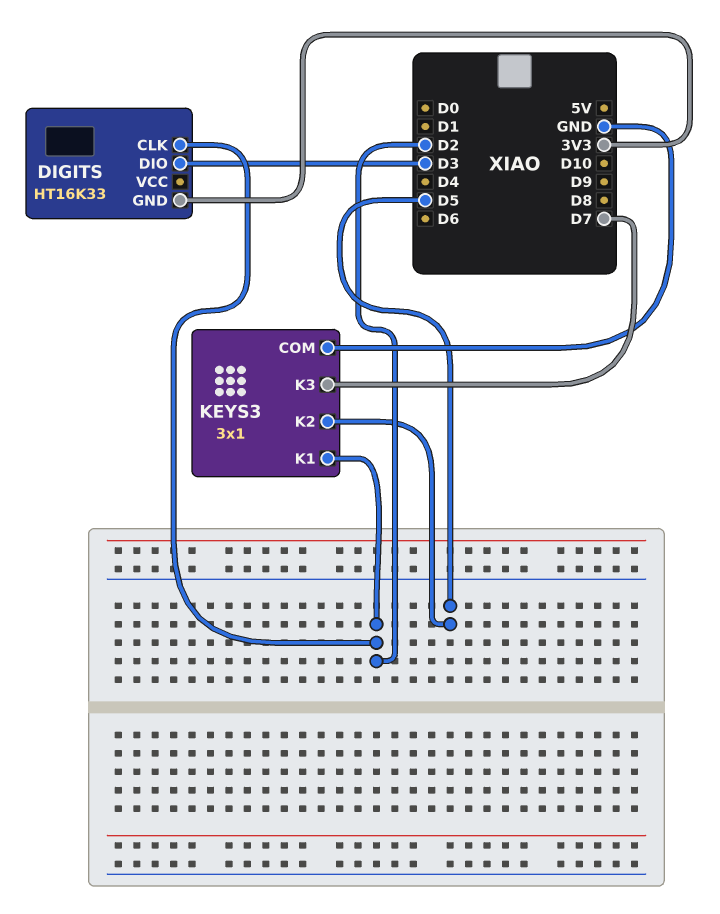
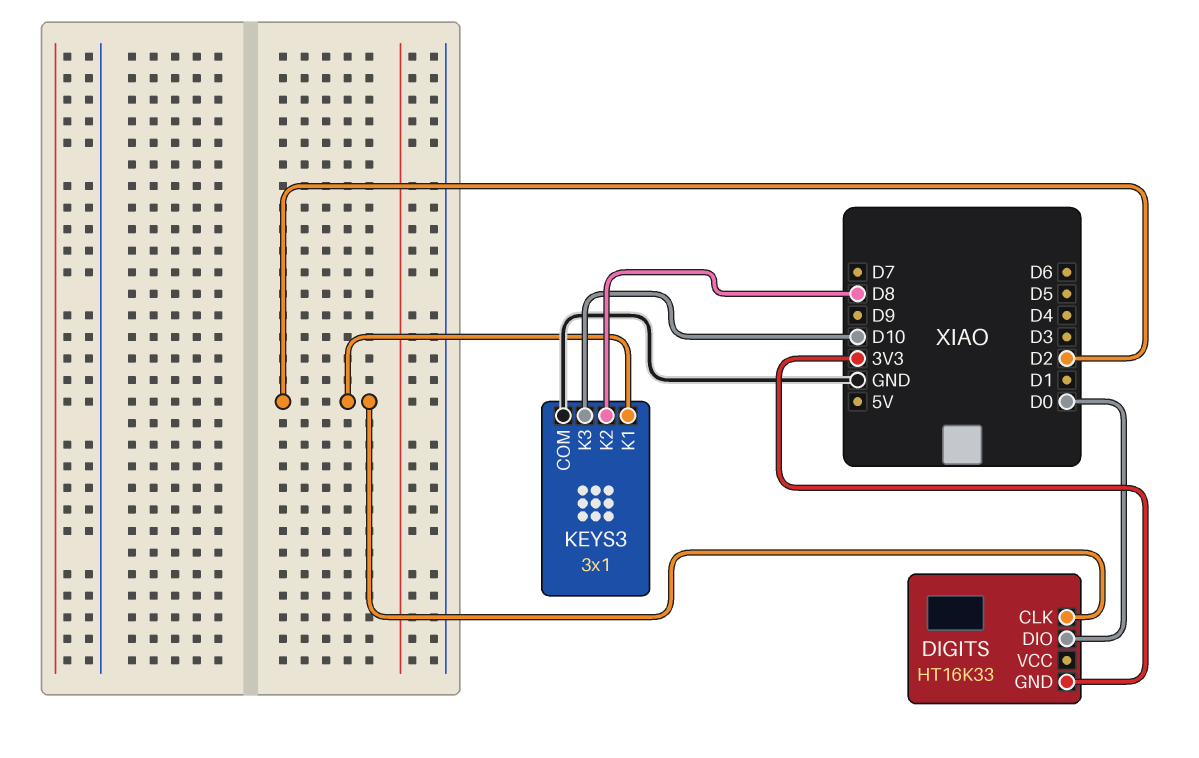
DIGITS pin DIO: D3 -> D0
KEYS3 pin K2: D5 -> D8
KEYS3 pin K3: D7 -> D10

